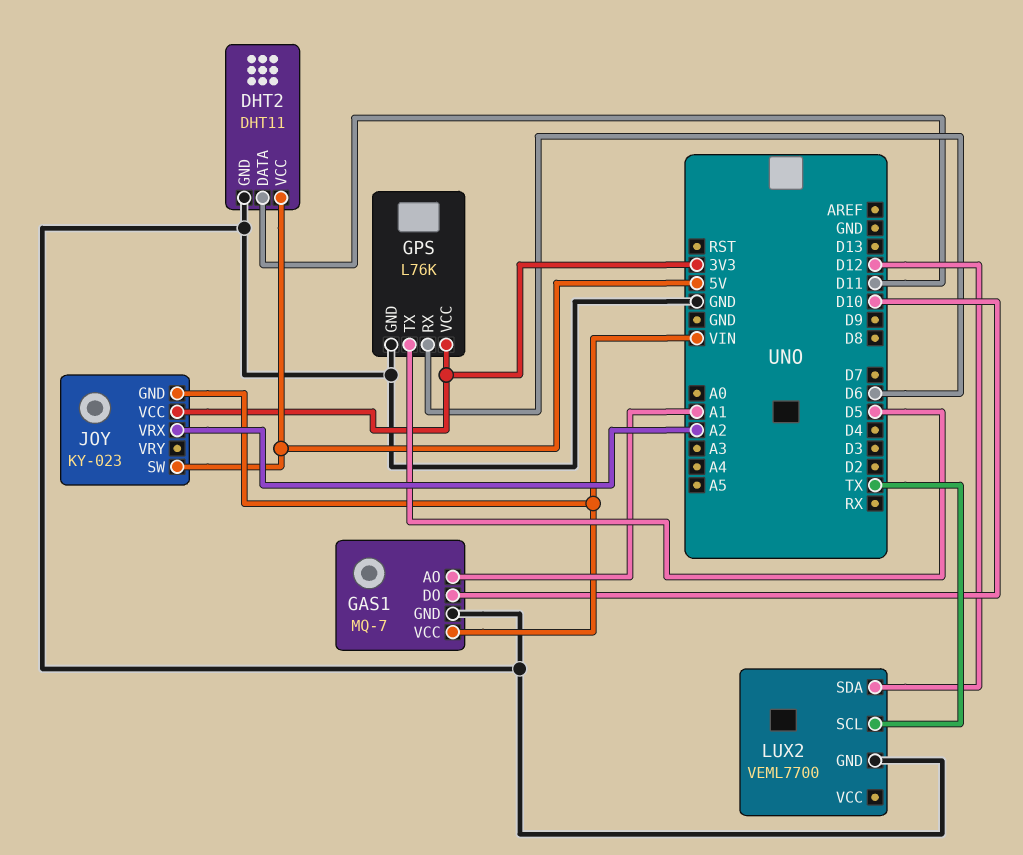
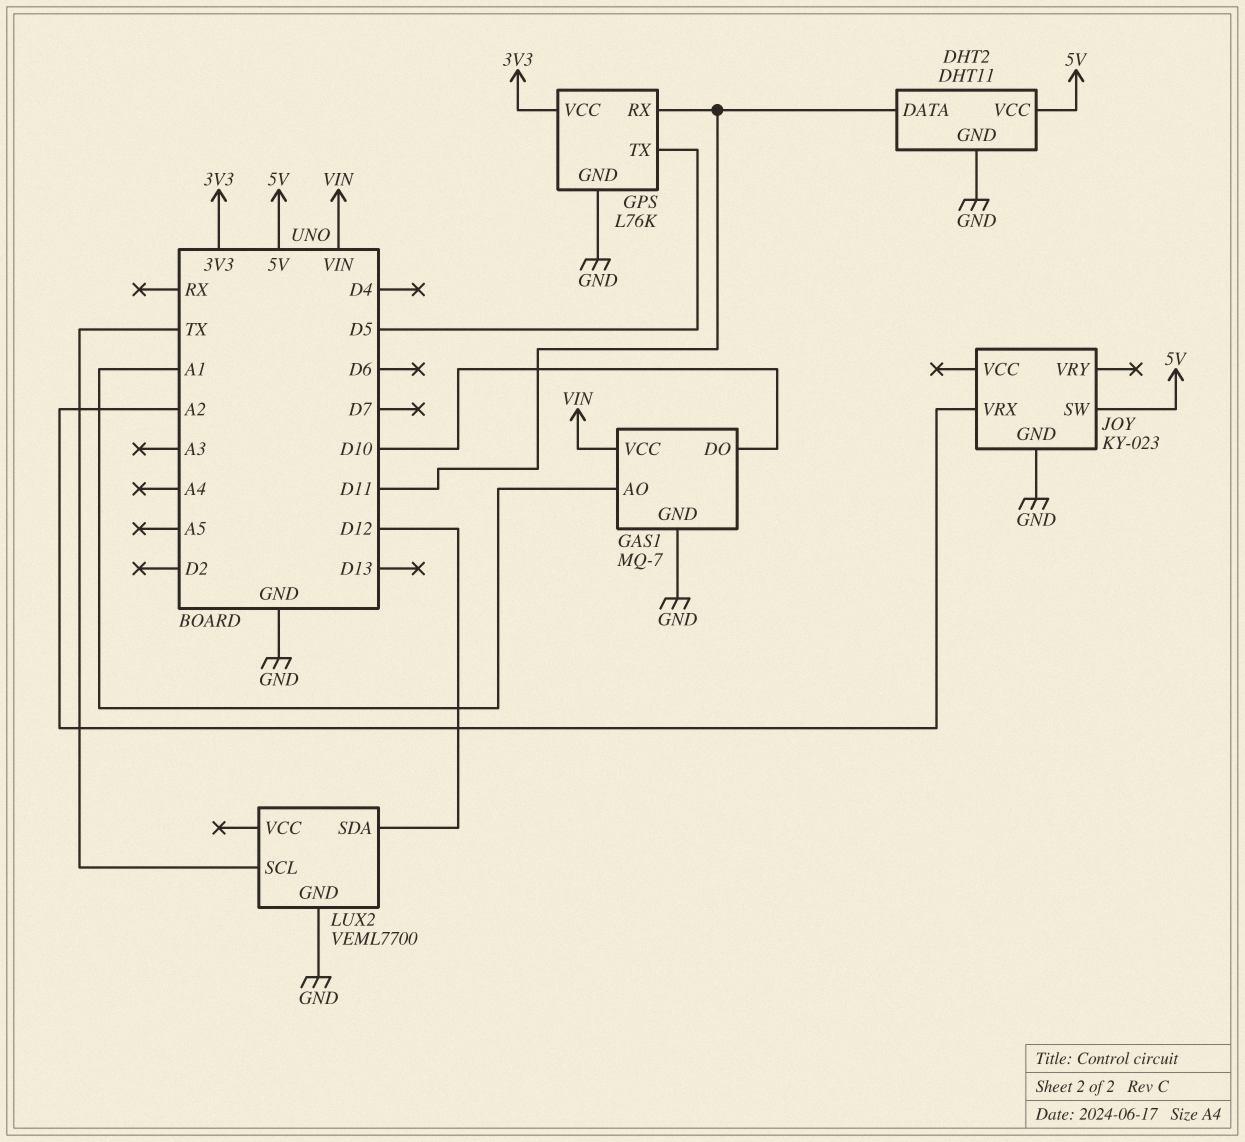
GPS pin RX: D6 -> D11
JOY pin GND: VIN -> GND
JOY pin VCC: 3V3 -> none

